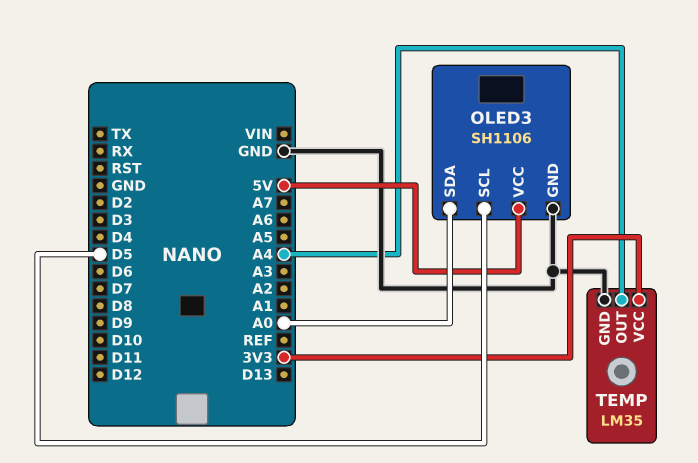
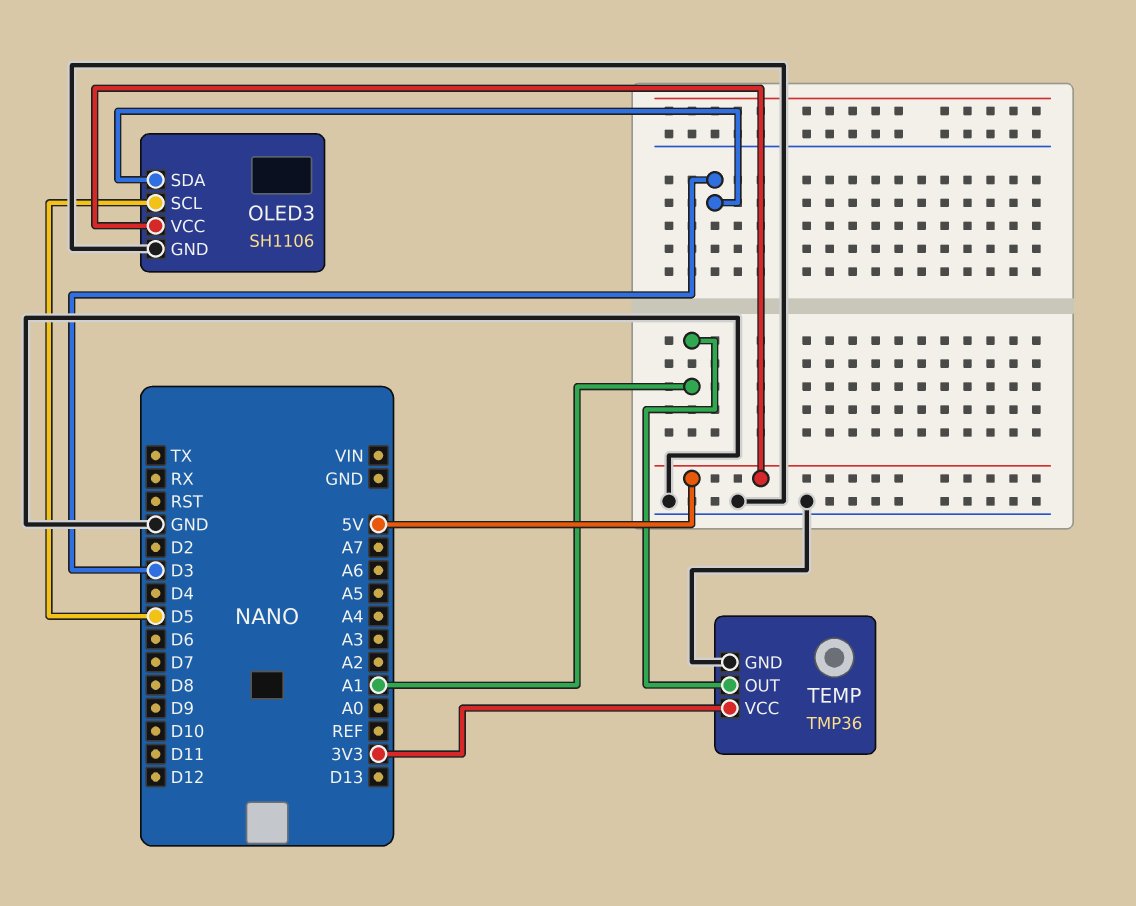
OLED3 pin SDA: A0 -> D3
TEMP: LM35 -> TMP36
TEMP pin OUT: A4 -> A1

